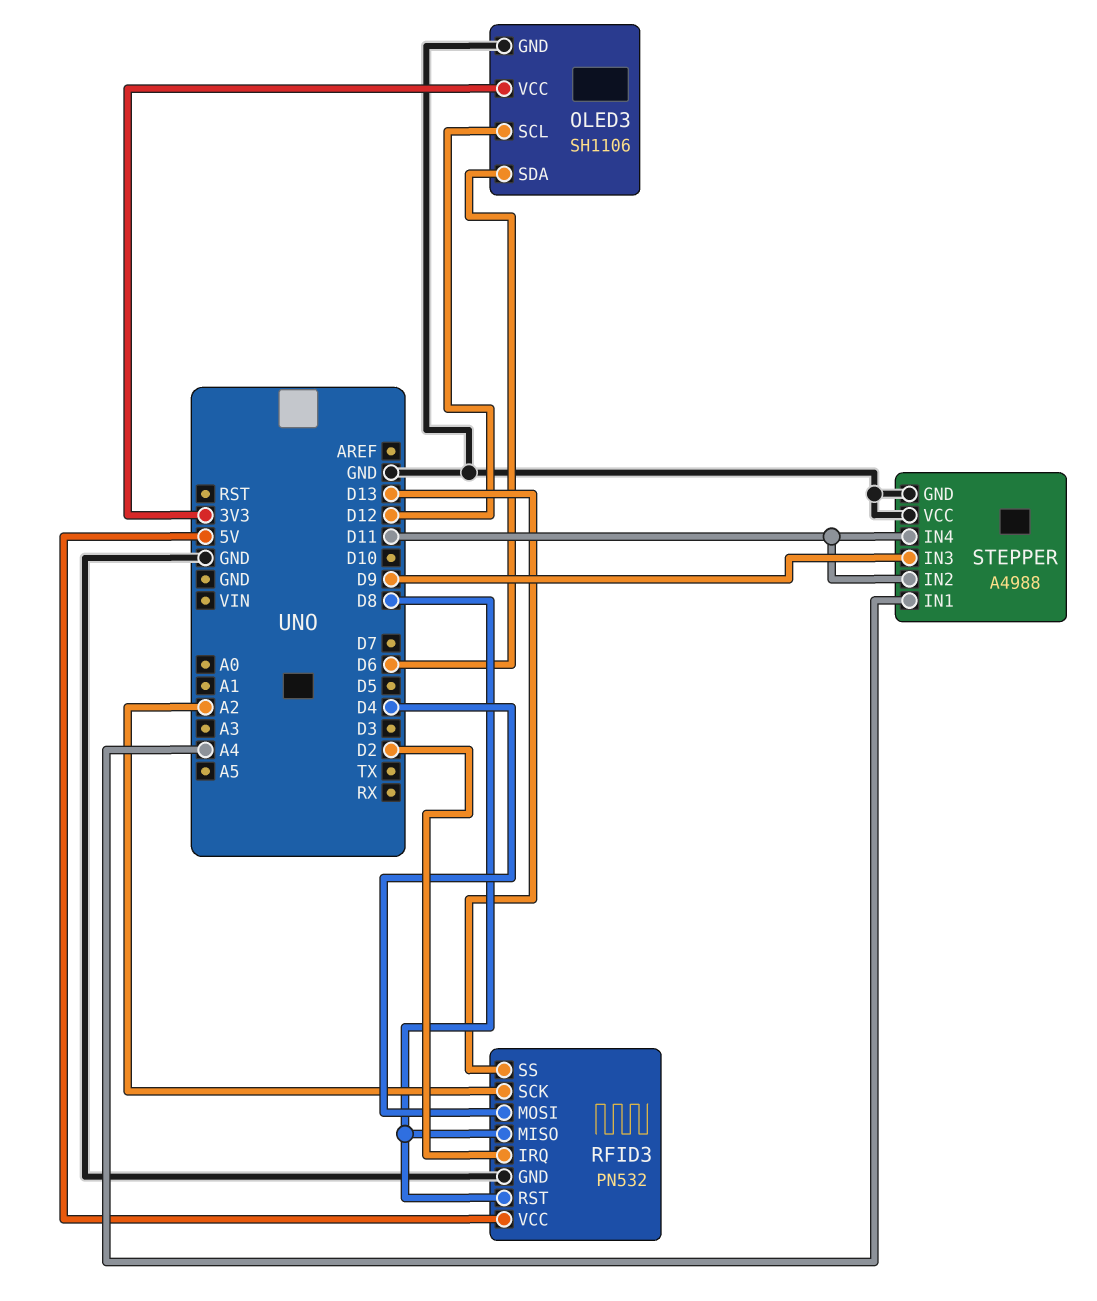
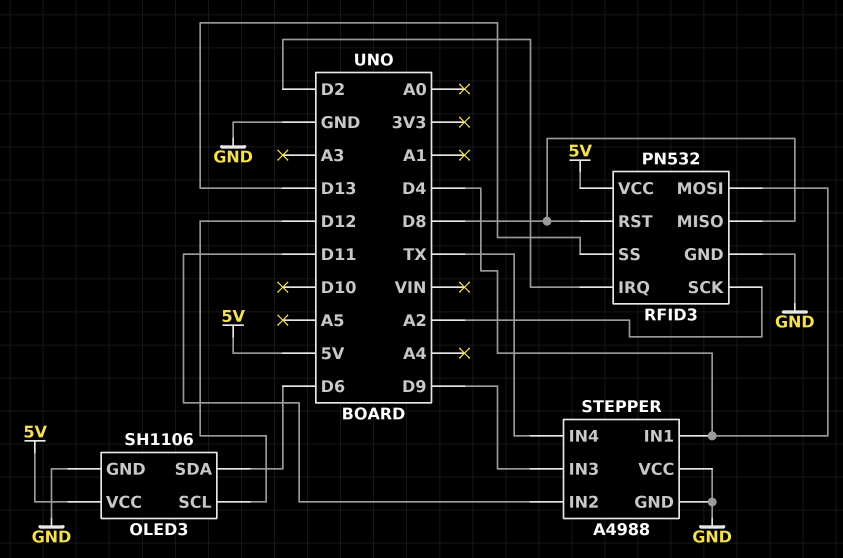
OLED3 pin VCC: 3V3 -> 5V
STEPPER pin IN1: A4 -> D4
STEPPER pin IN4: D11 -> TX

